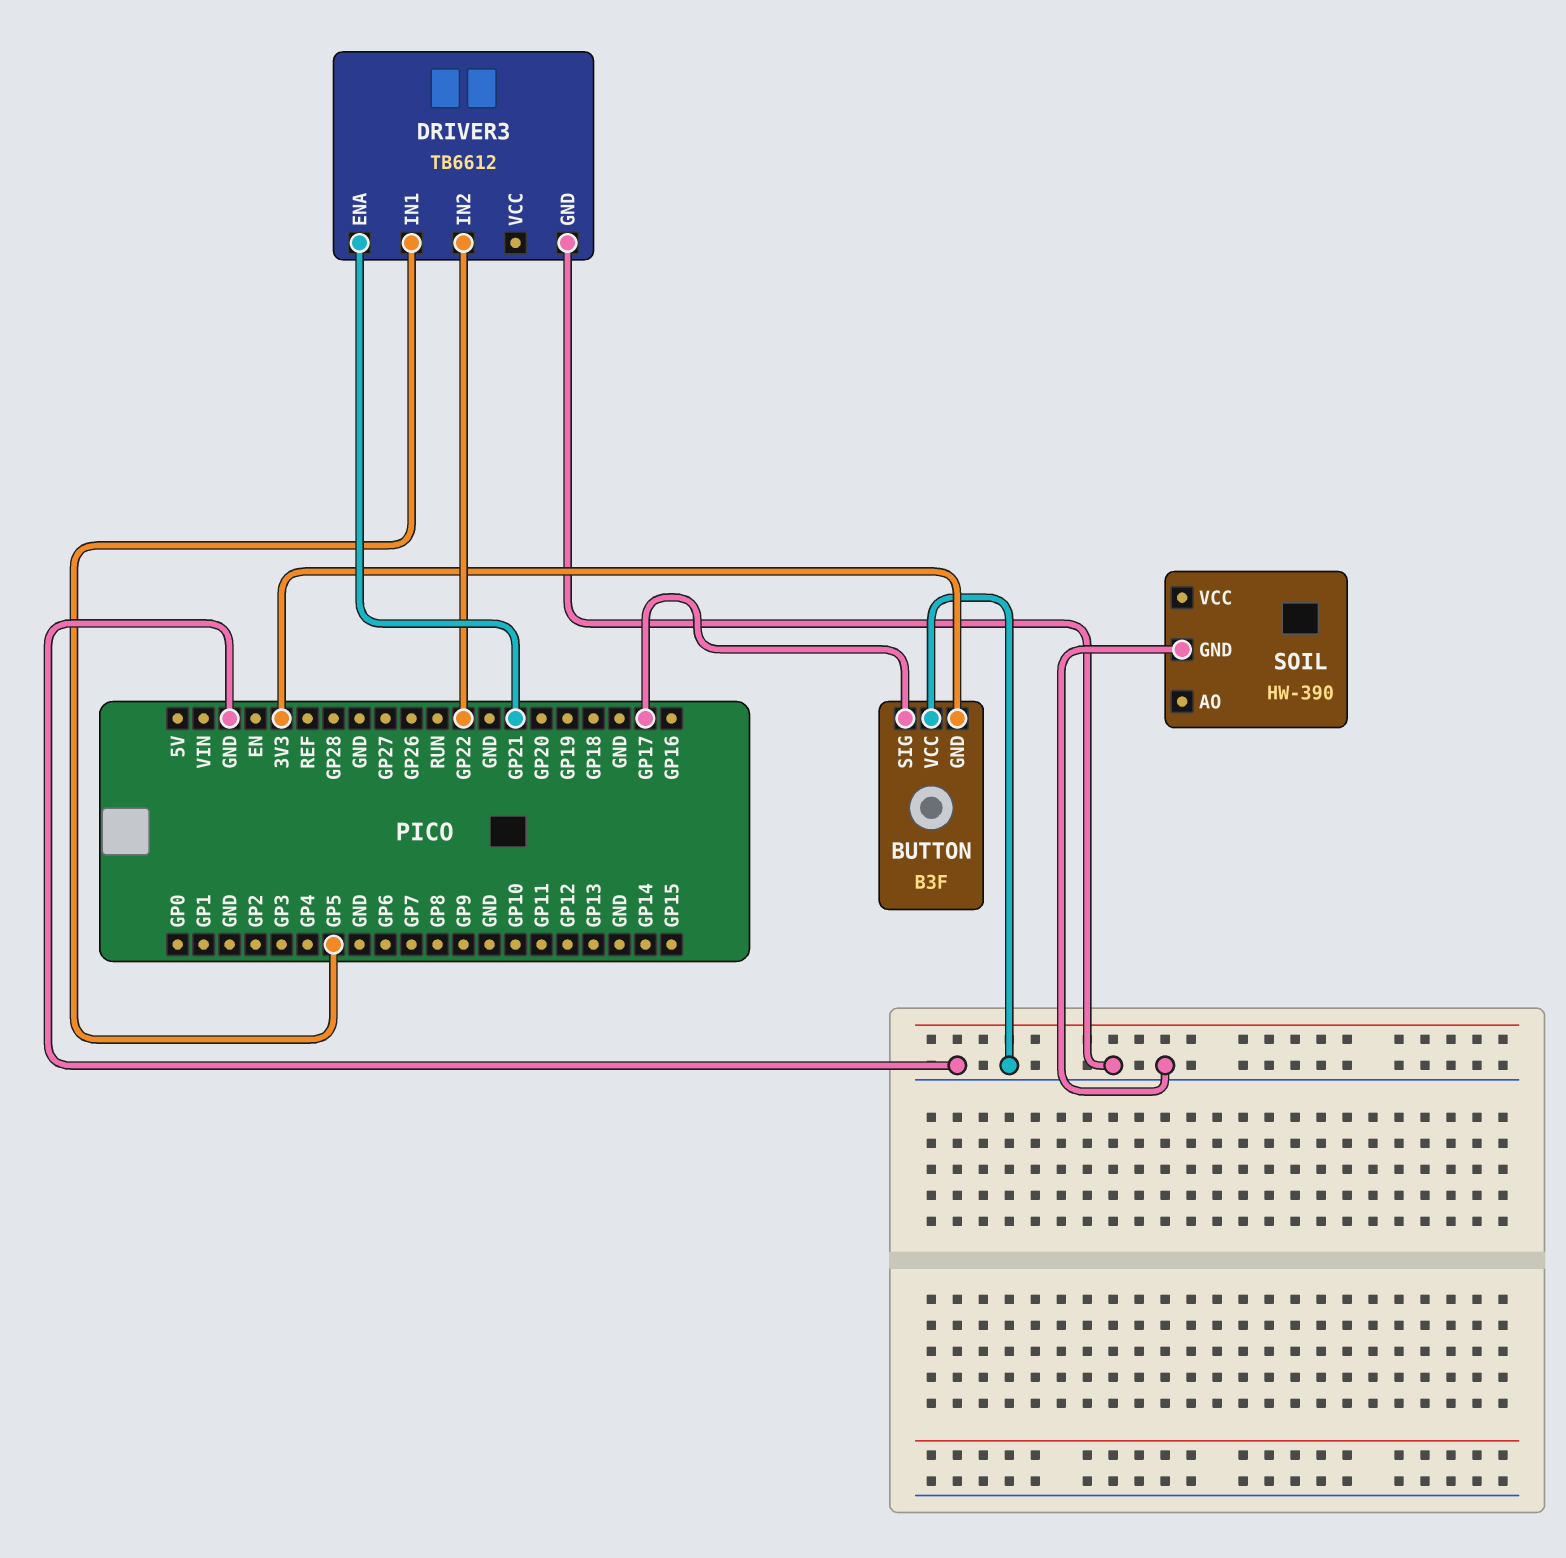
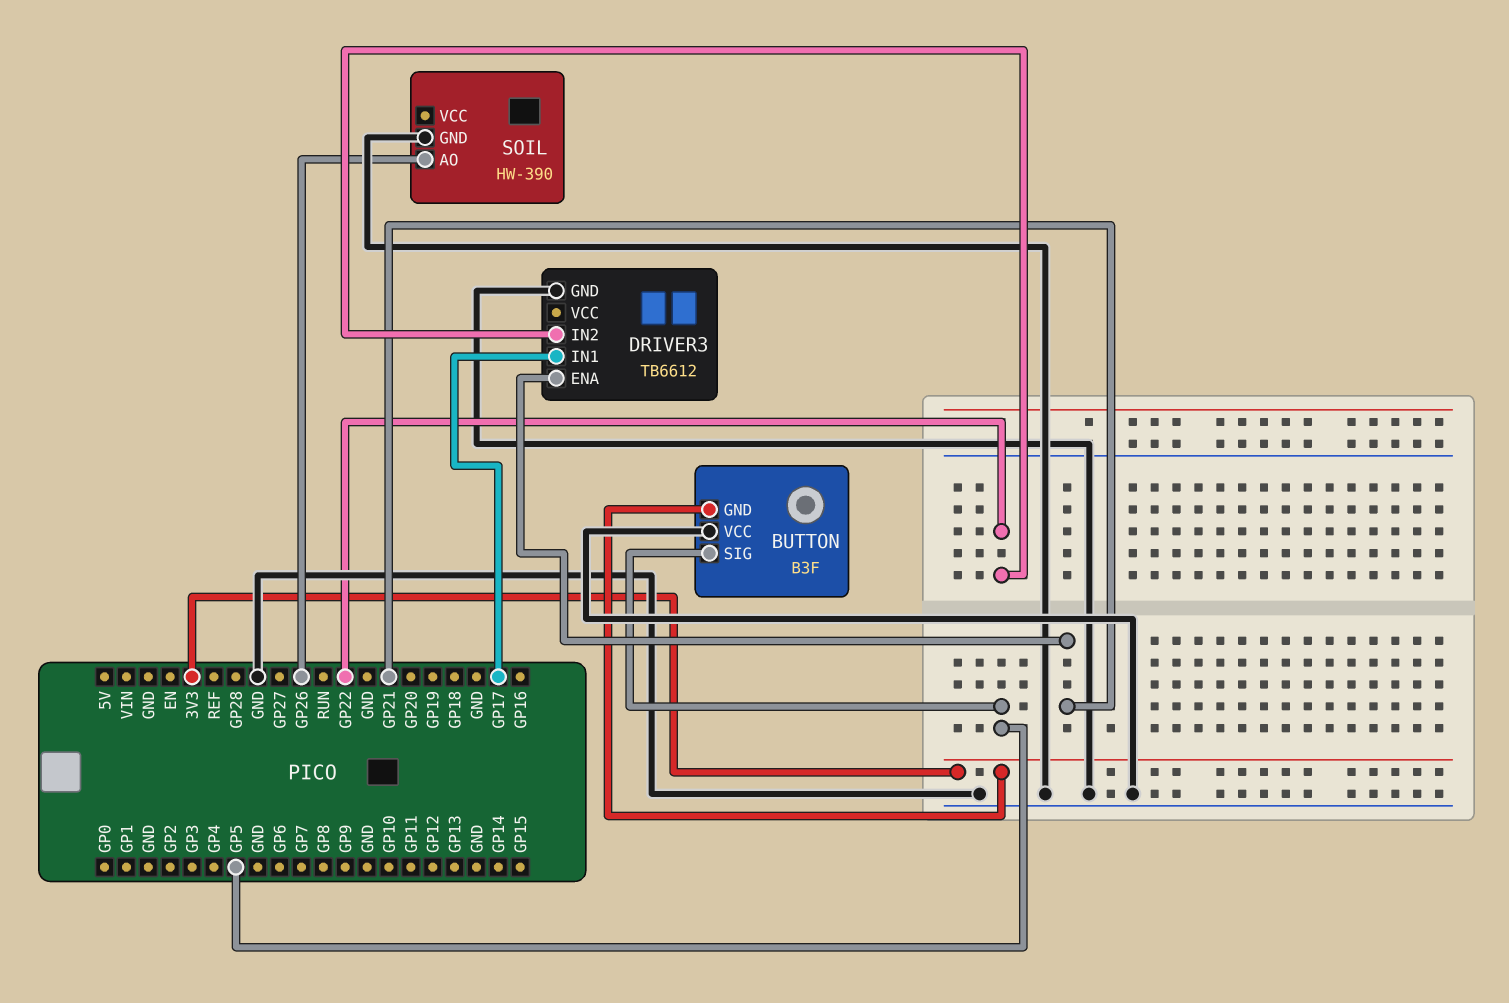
BUTTON pin SIG: GP17 -> GP5
DRIVER3 pin IN1: GP5 -> GP17
SOIL pin AO: none -> GP26

